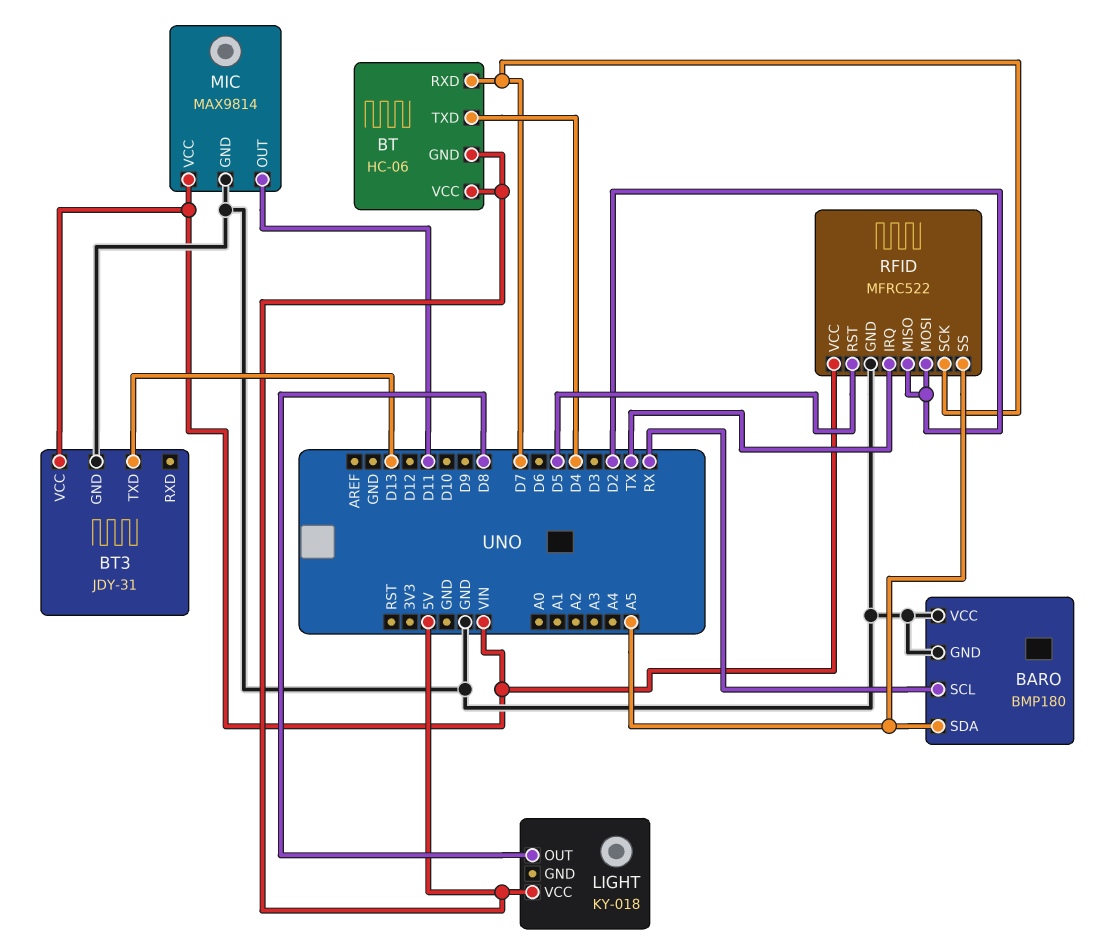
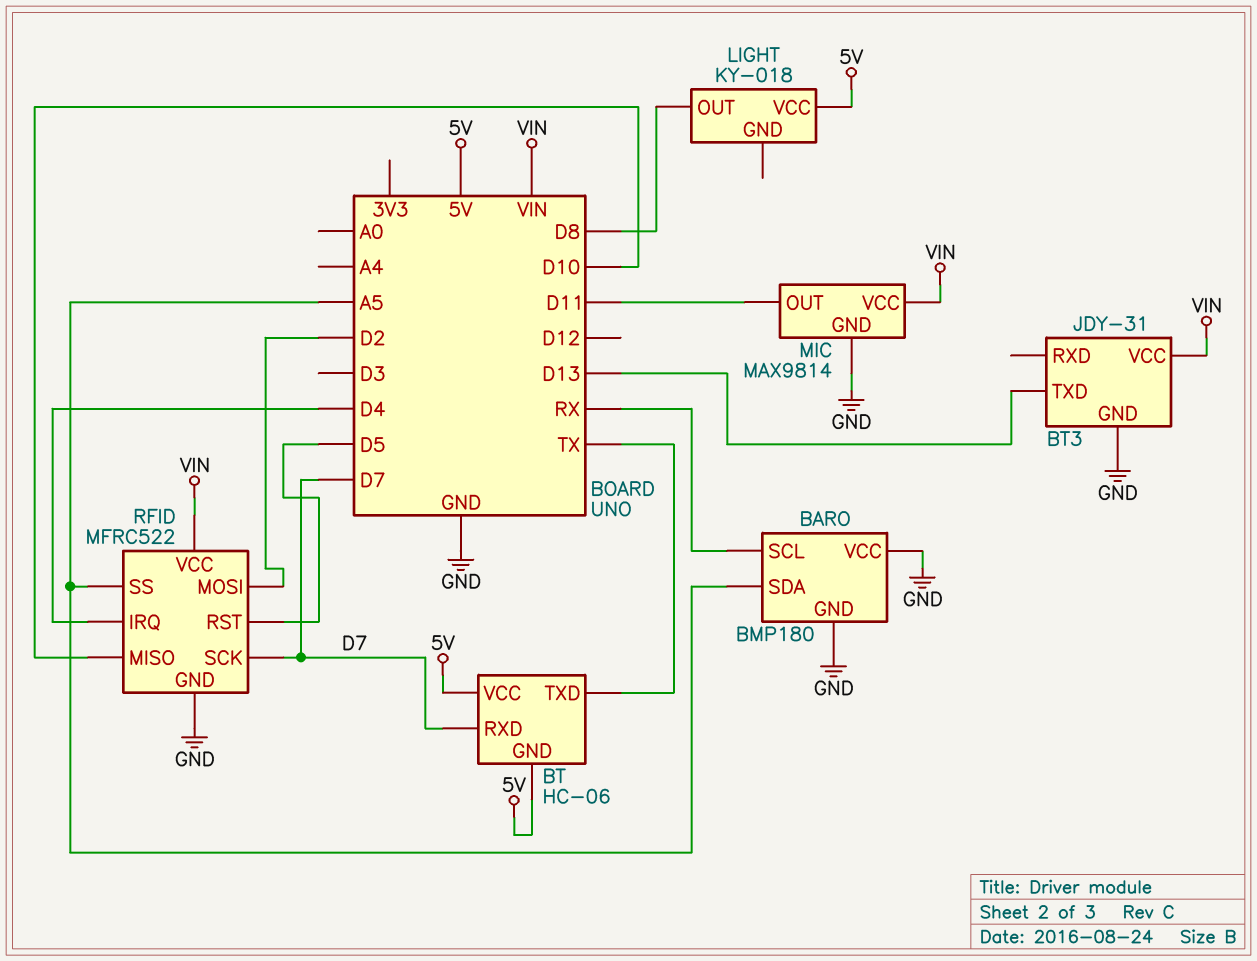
BT pin TXD: D4 -> TX
RFID pin IRQ: TX -> D4
RFID pin MISO: D2 -> D10

